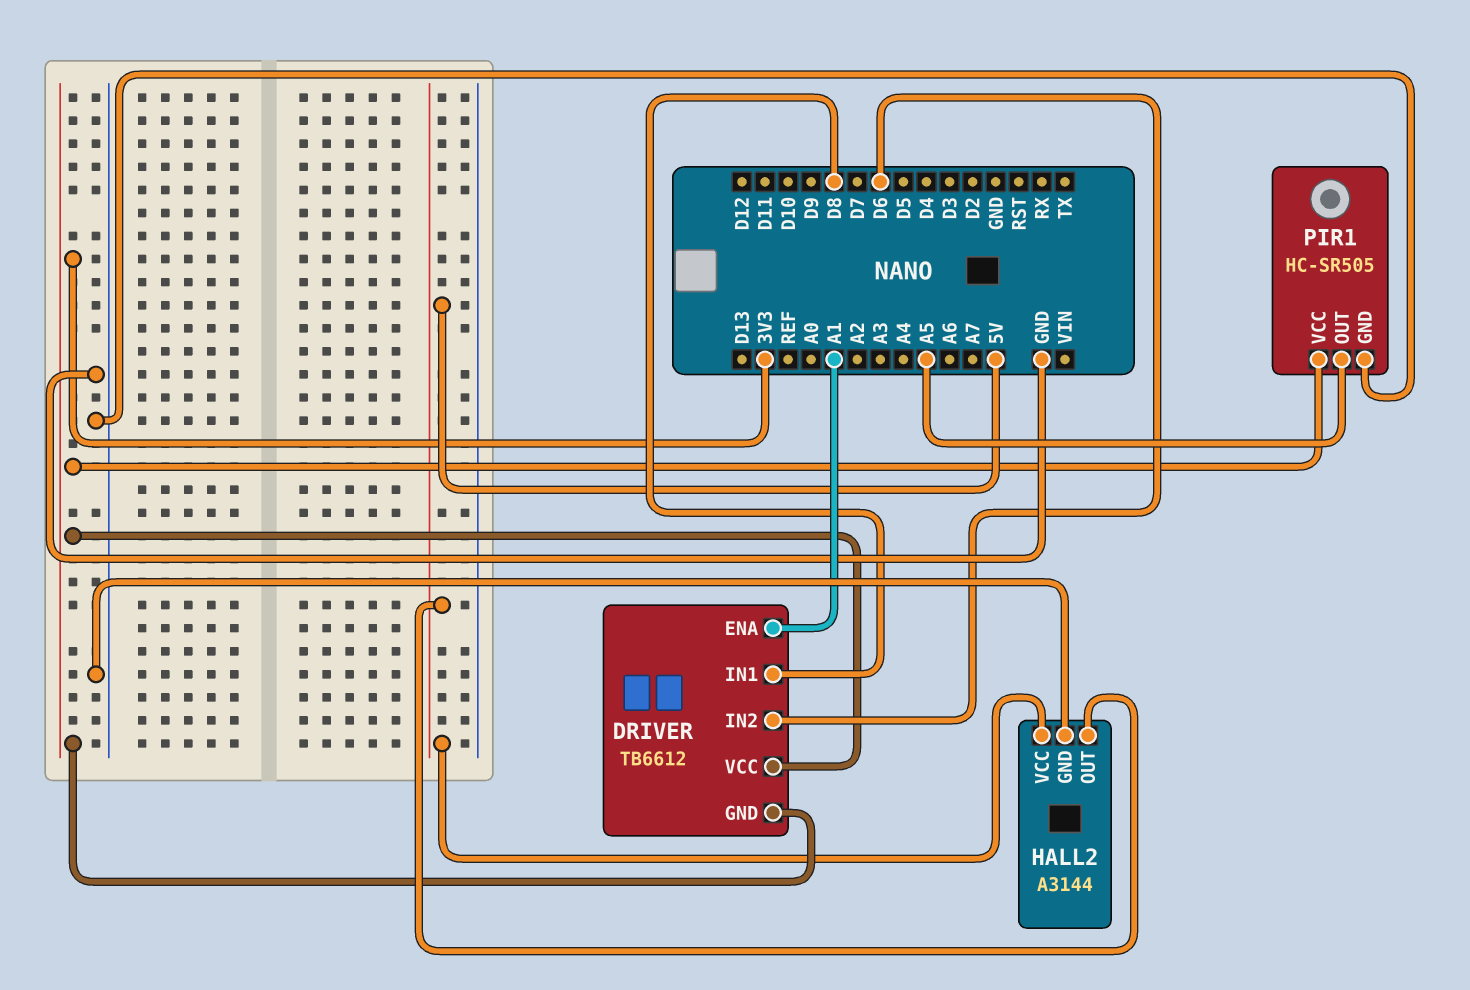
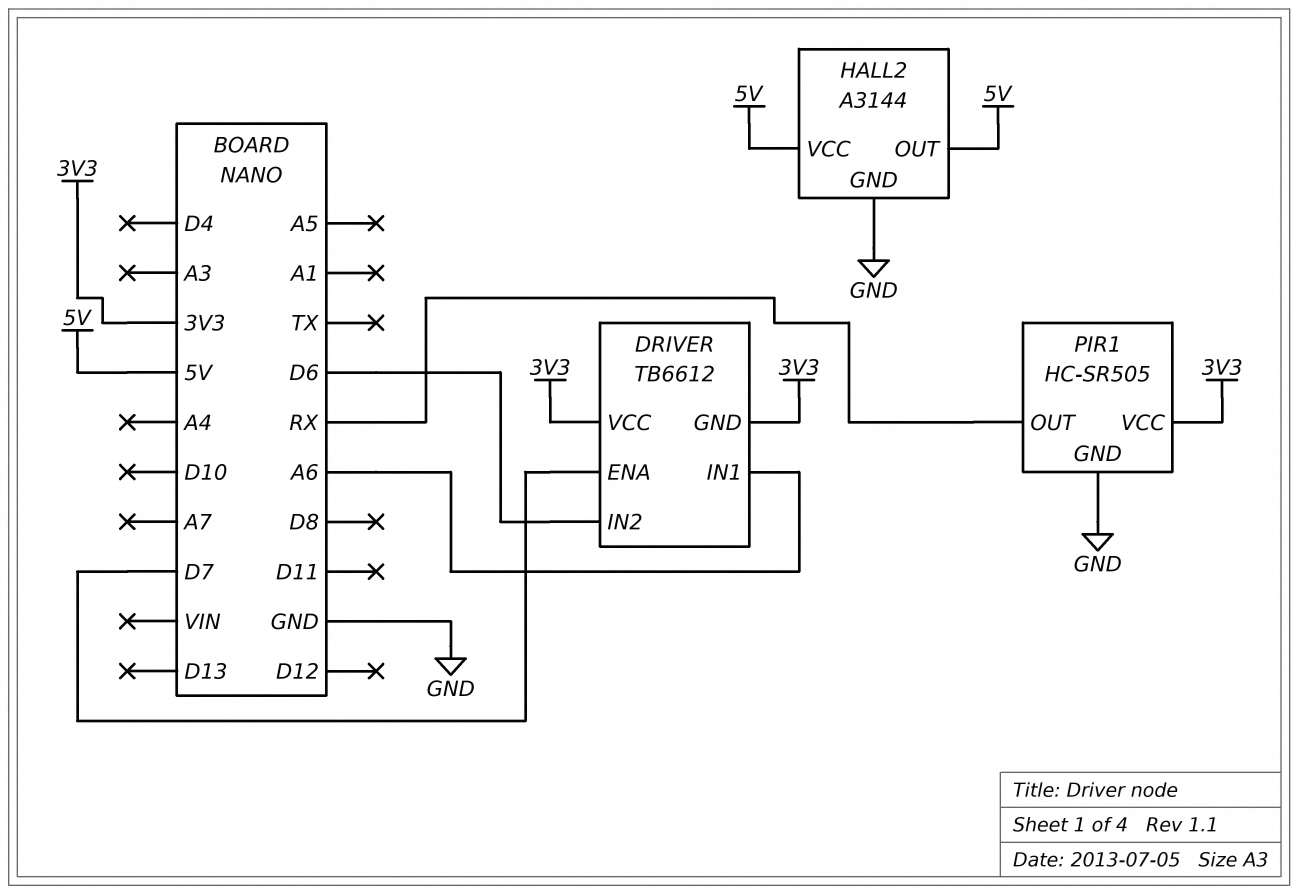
DRIVER pin ENA: A1 -> D7
DRIVER pin IN1: D8 -> A6
PIR1 pin OUT: A5 -> RX

